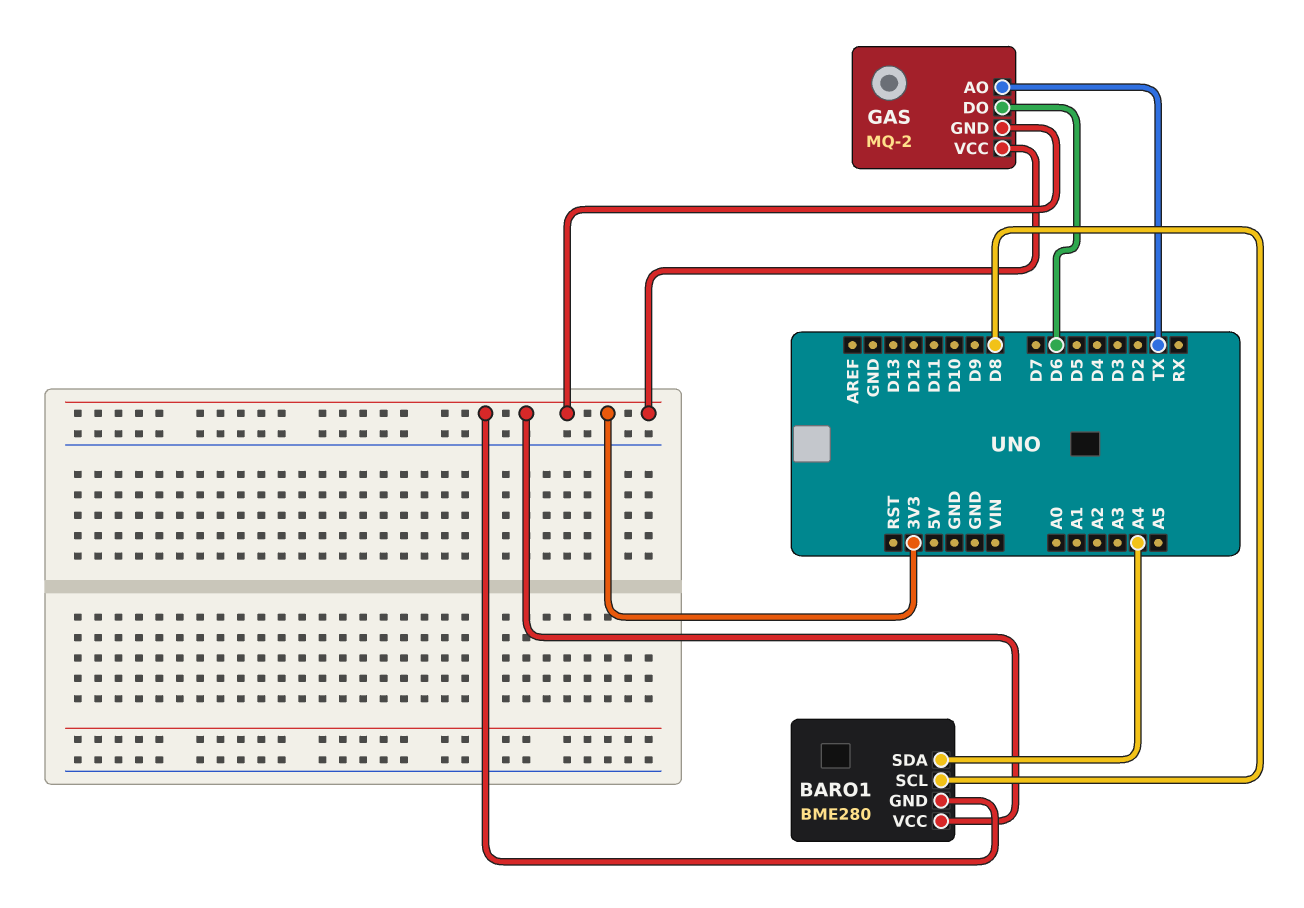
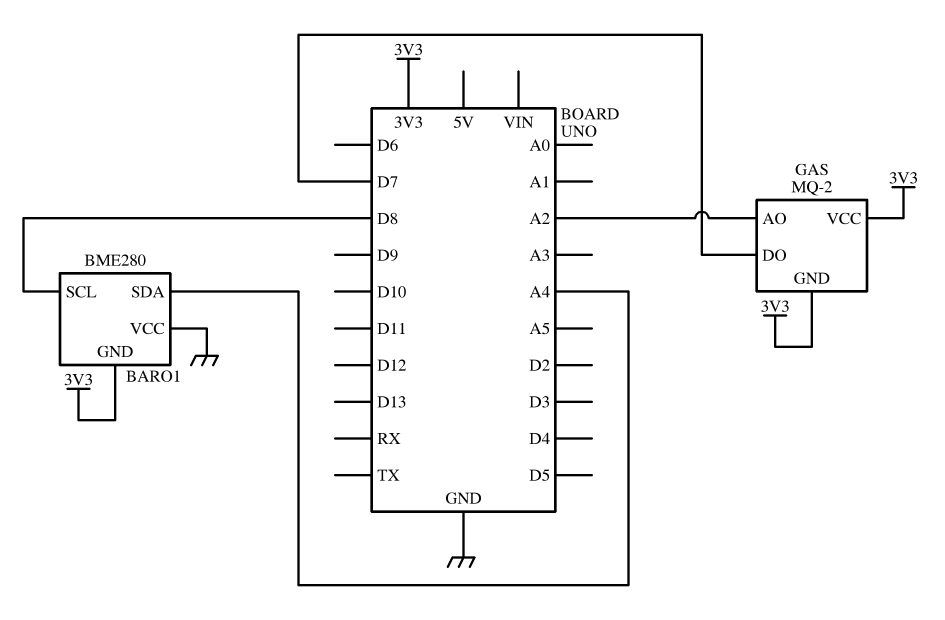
BARO1 pin VCC: 3V3 -> GND
GAS pin AO: TX -> A2
GAS pin DO: D6 -> D7

